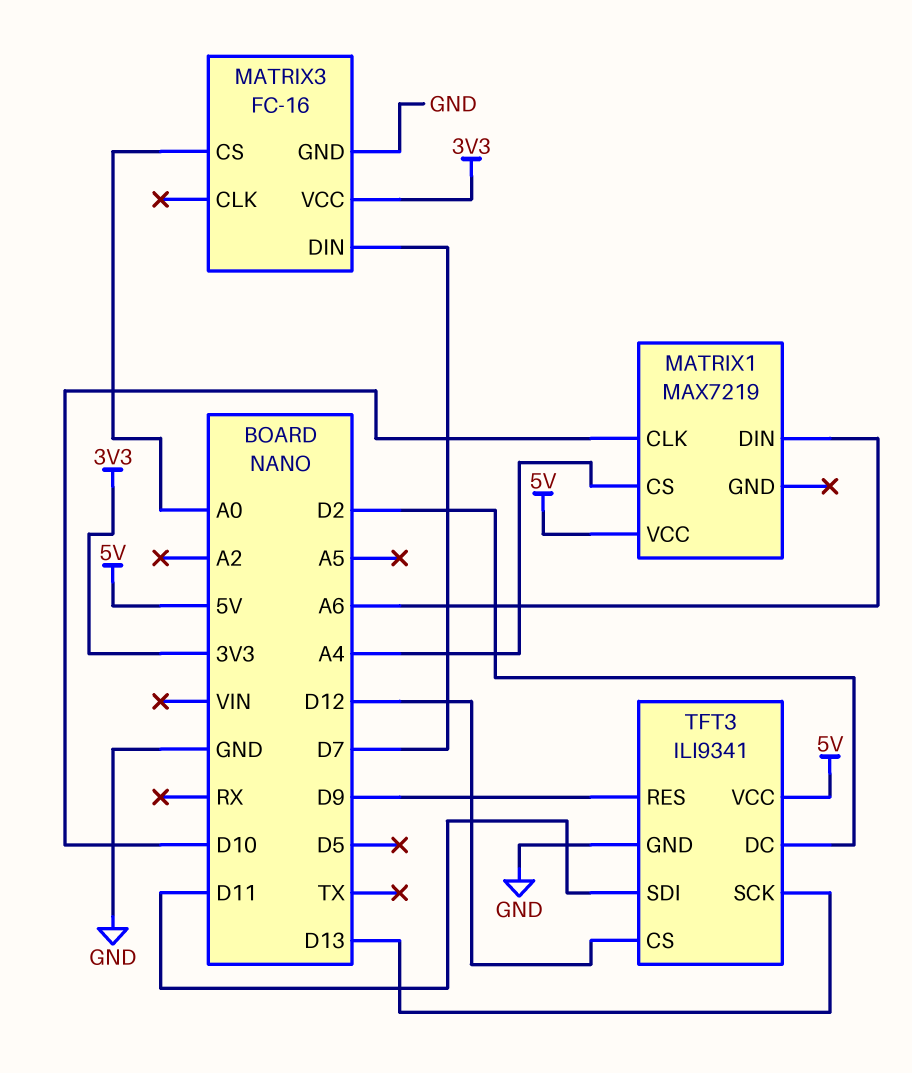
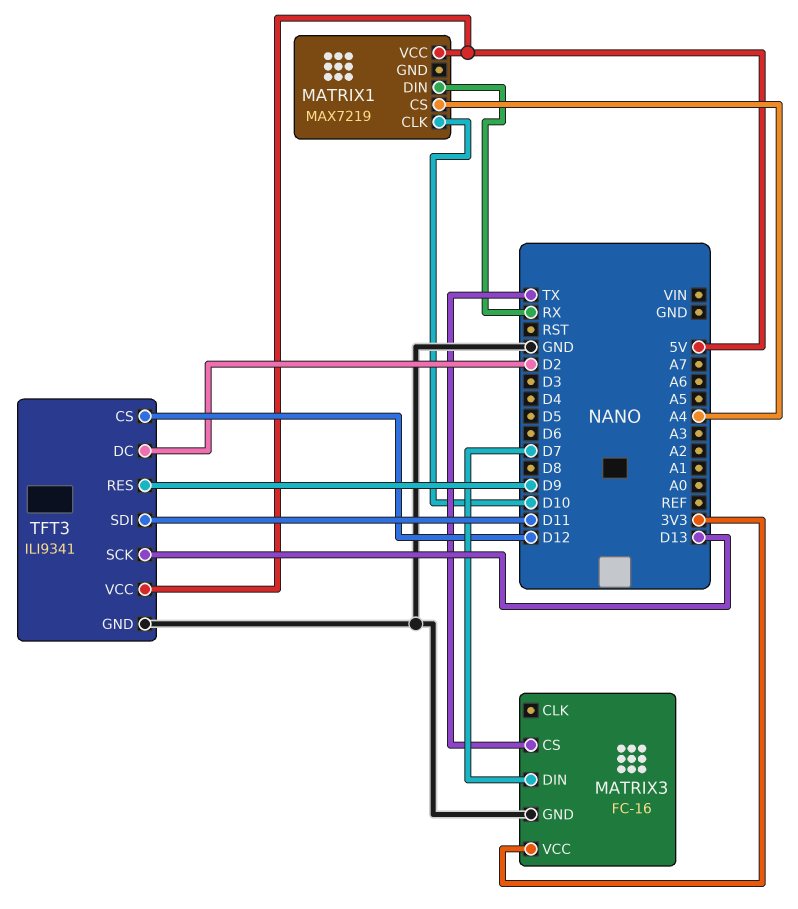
MATRIX1 pin DIN: A6 -> RX
MATRIX3 pin CS: A0 -> TX

